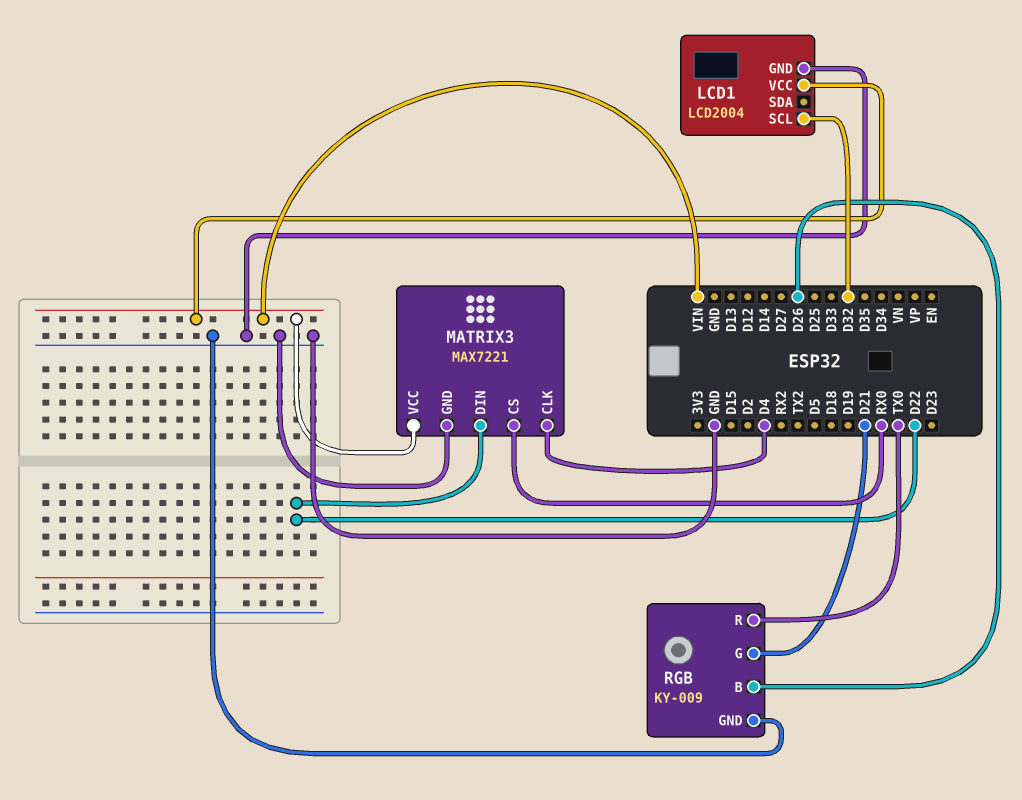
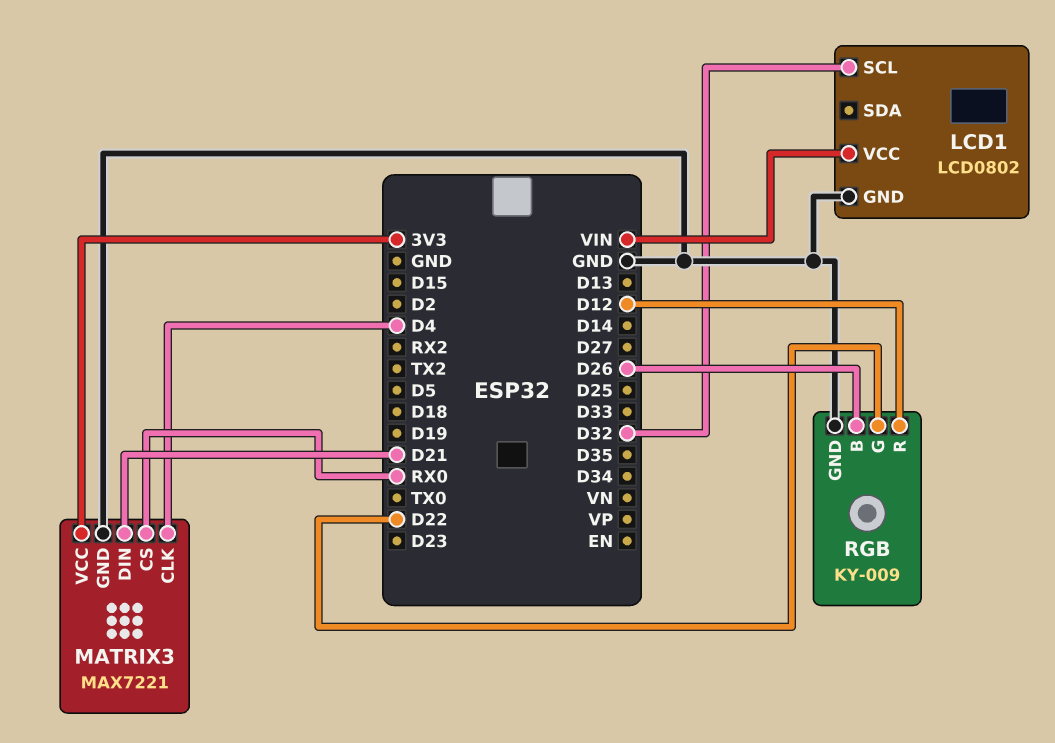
LCD1: LCD2004 -> LCD0802
MATRIX3 pin DIN: D22 -> D21
MATRIX3 pin VCC: VIN -> 3V3
RGB pin G: D21 -> D22
RGB pin R: TX0 -> D12

